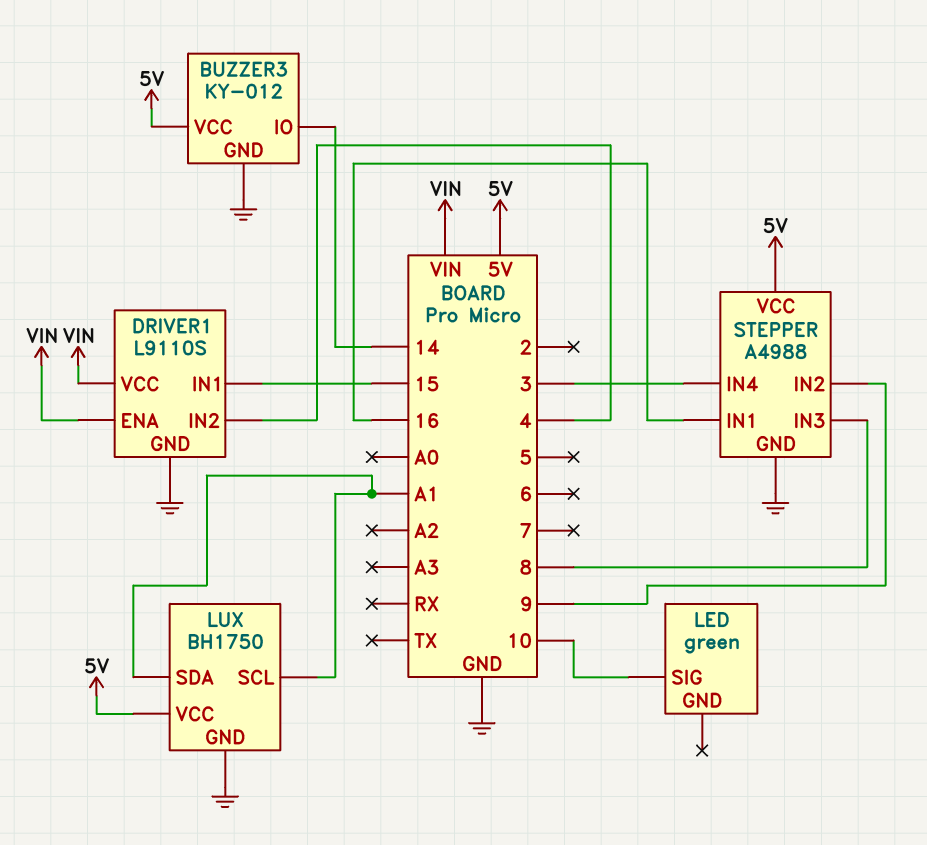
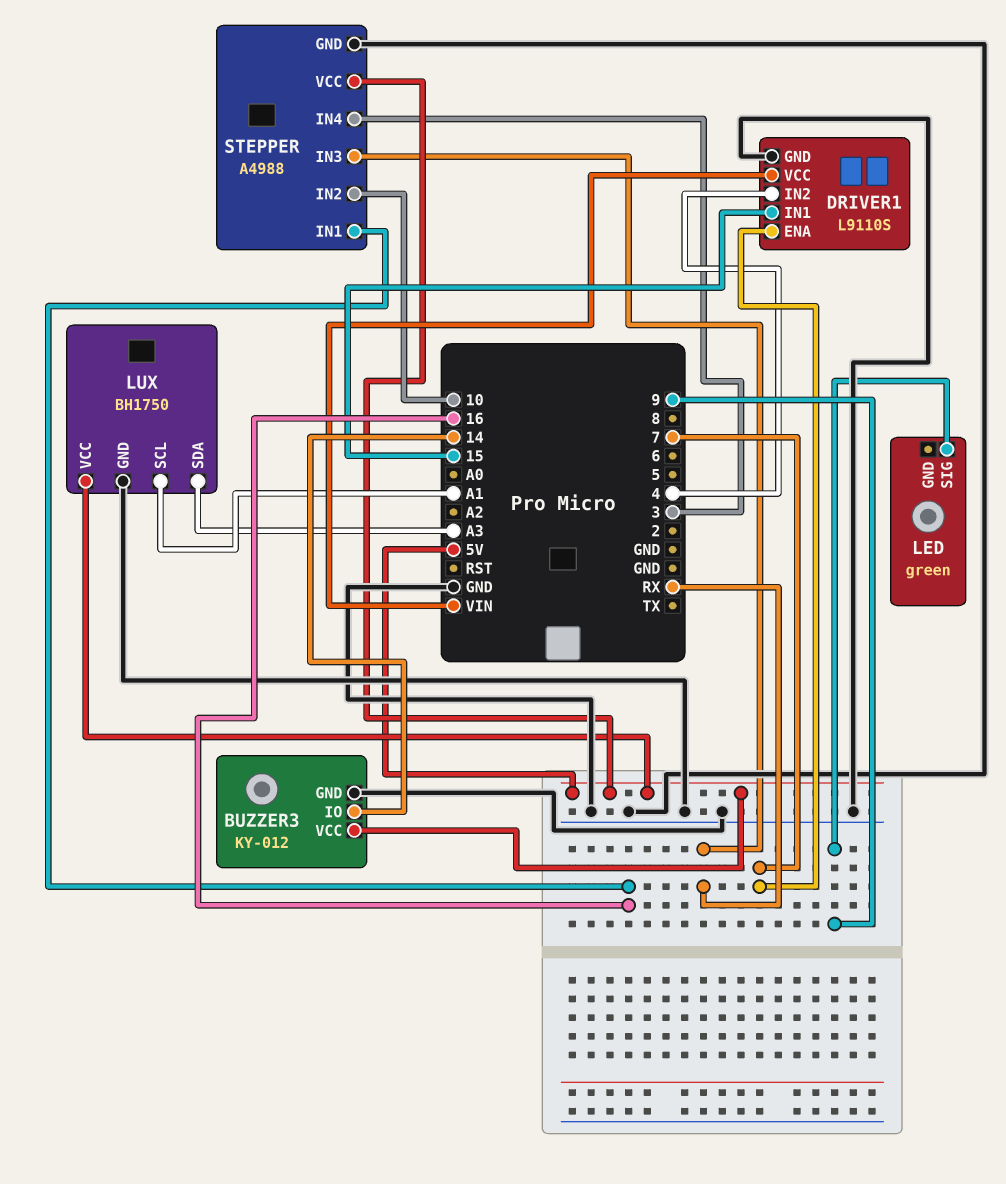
DRIVER1 pin ENA: VIN -> 7
LED pin SIG: 10 -> 9
LUX pin SDA: A1 -> A3
STEPPER pin IN2: 9 -> 10
STEPPER pin IN3: 8 -> RX

